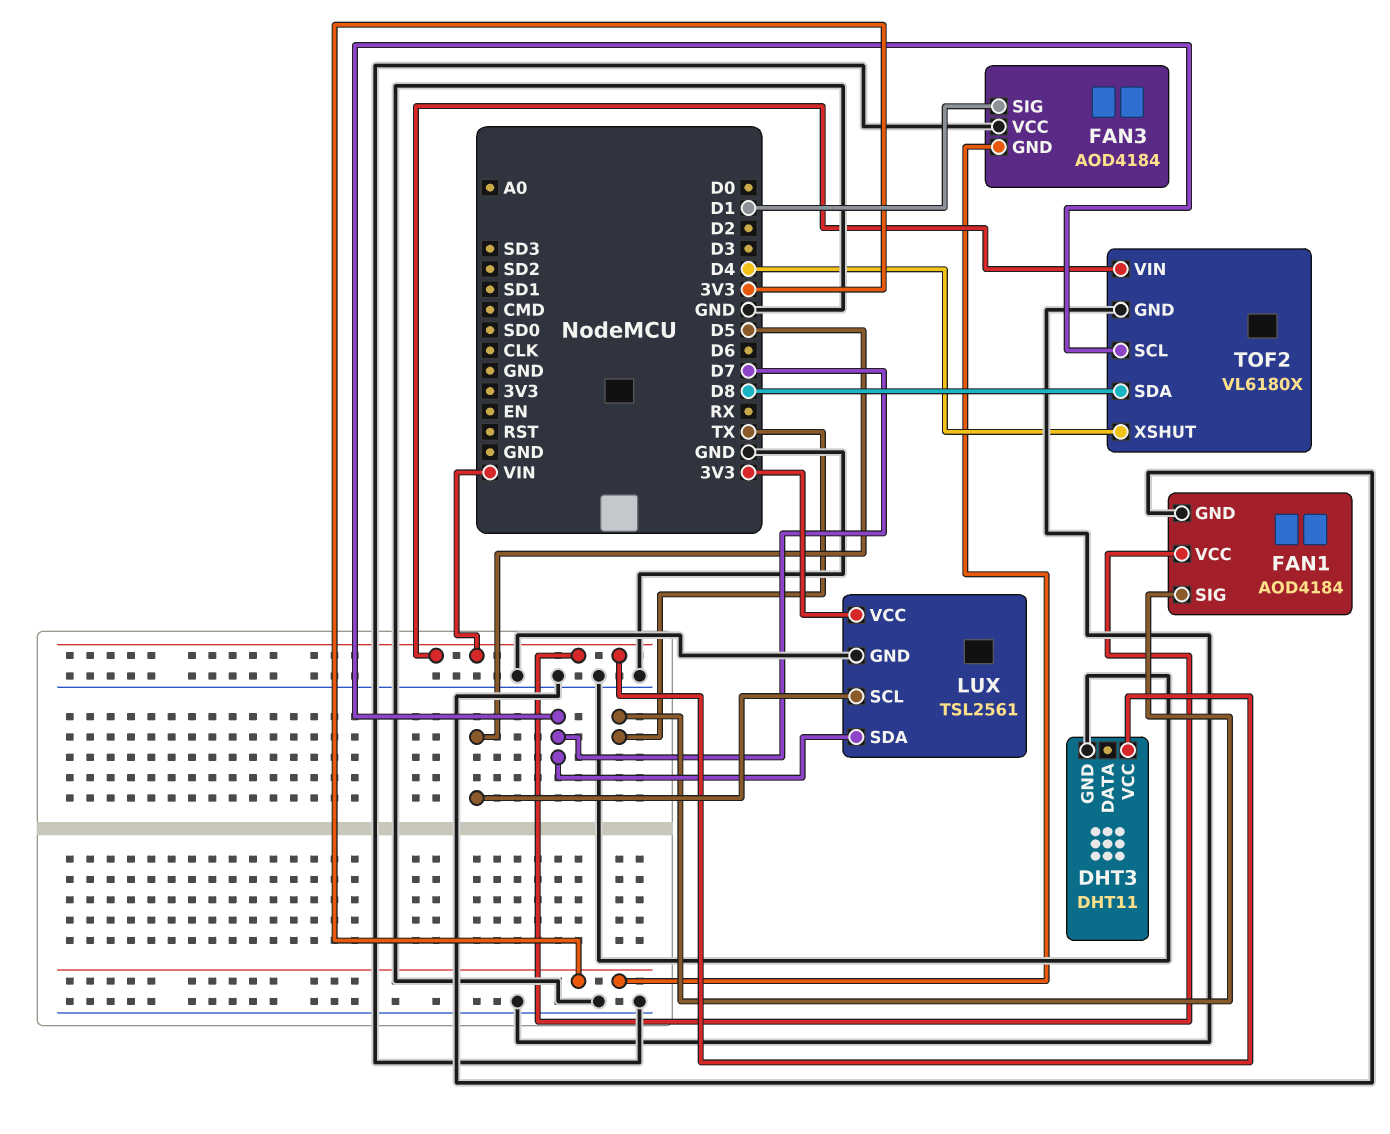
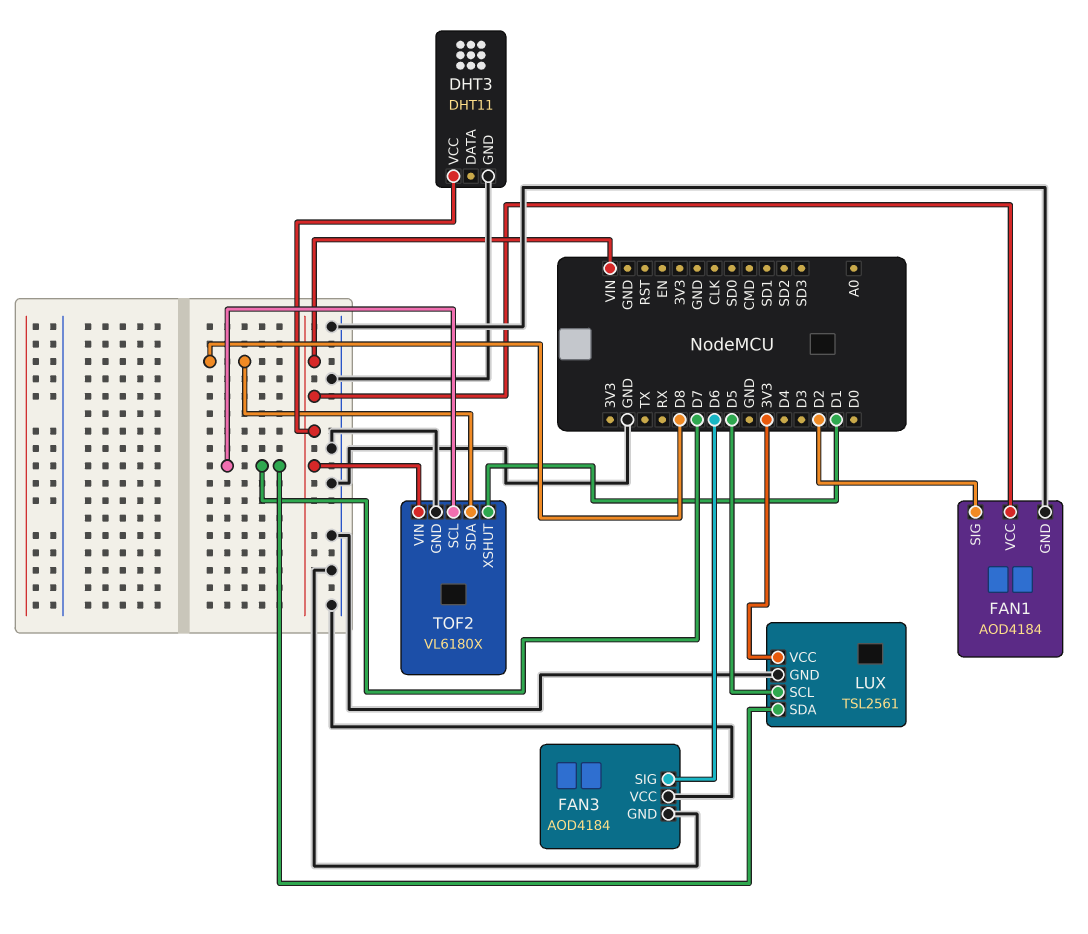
FAN1 pin SIG: TX -> D2
FAN3 pin GND: 3V3 -> GND
FAN3 pin SIG: D1 -> D6
TOF2 pin XSHUT: D4 -> D1

